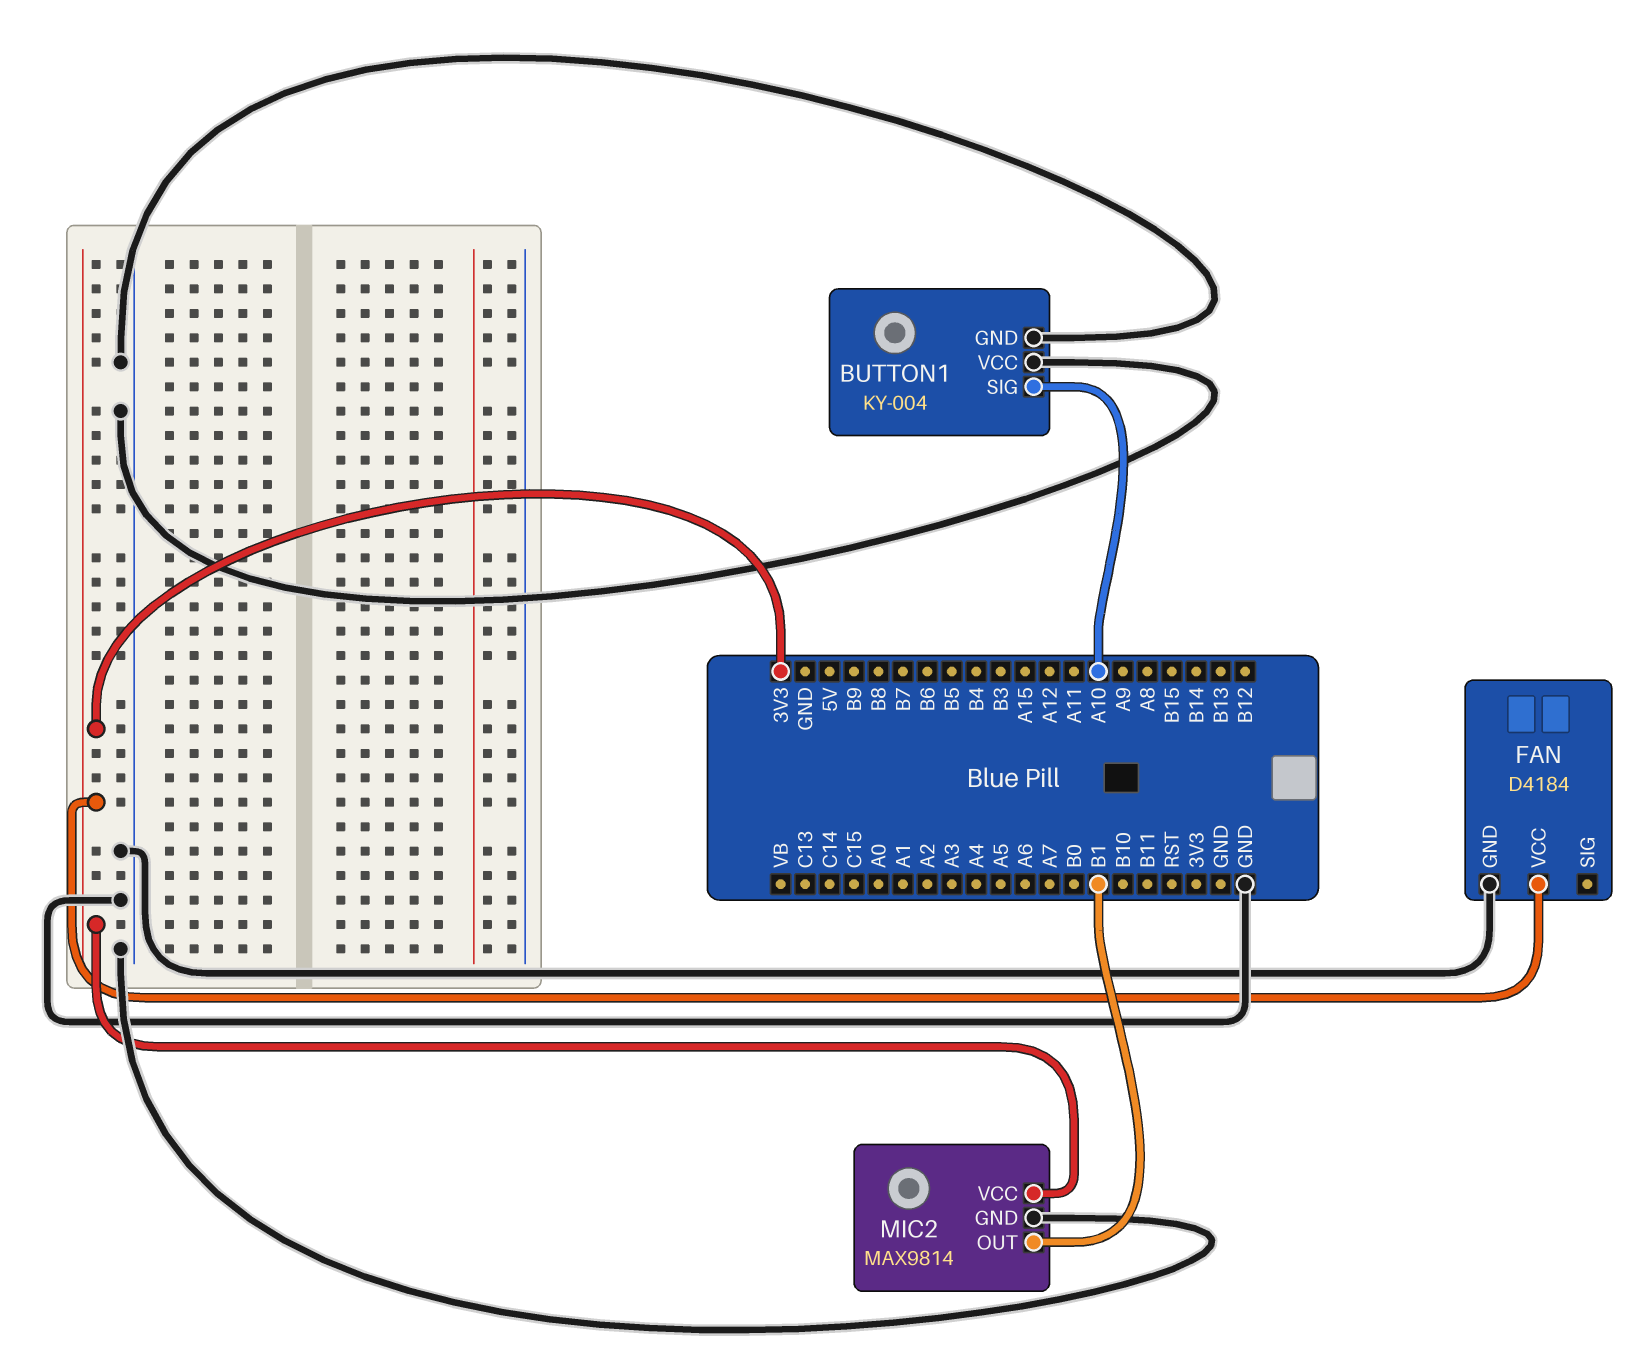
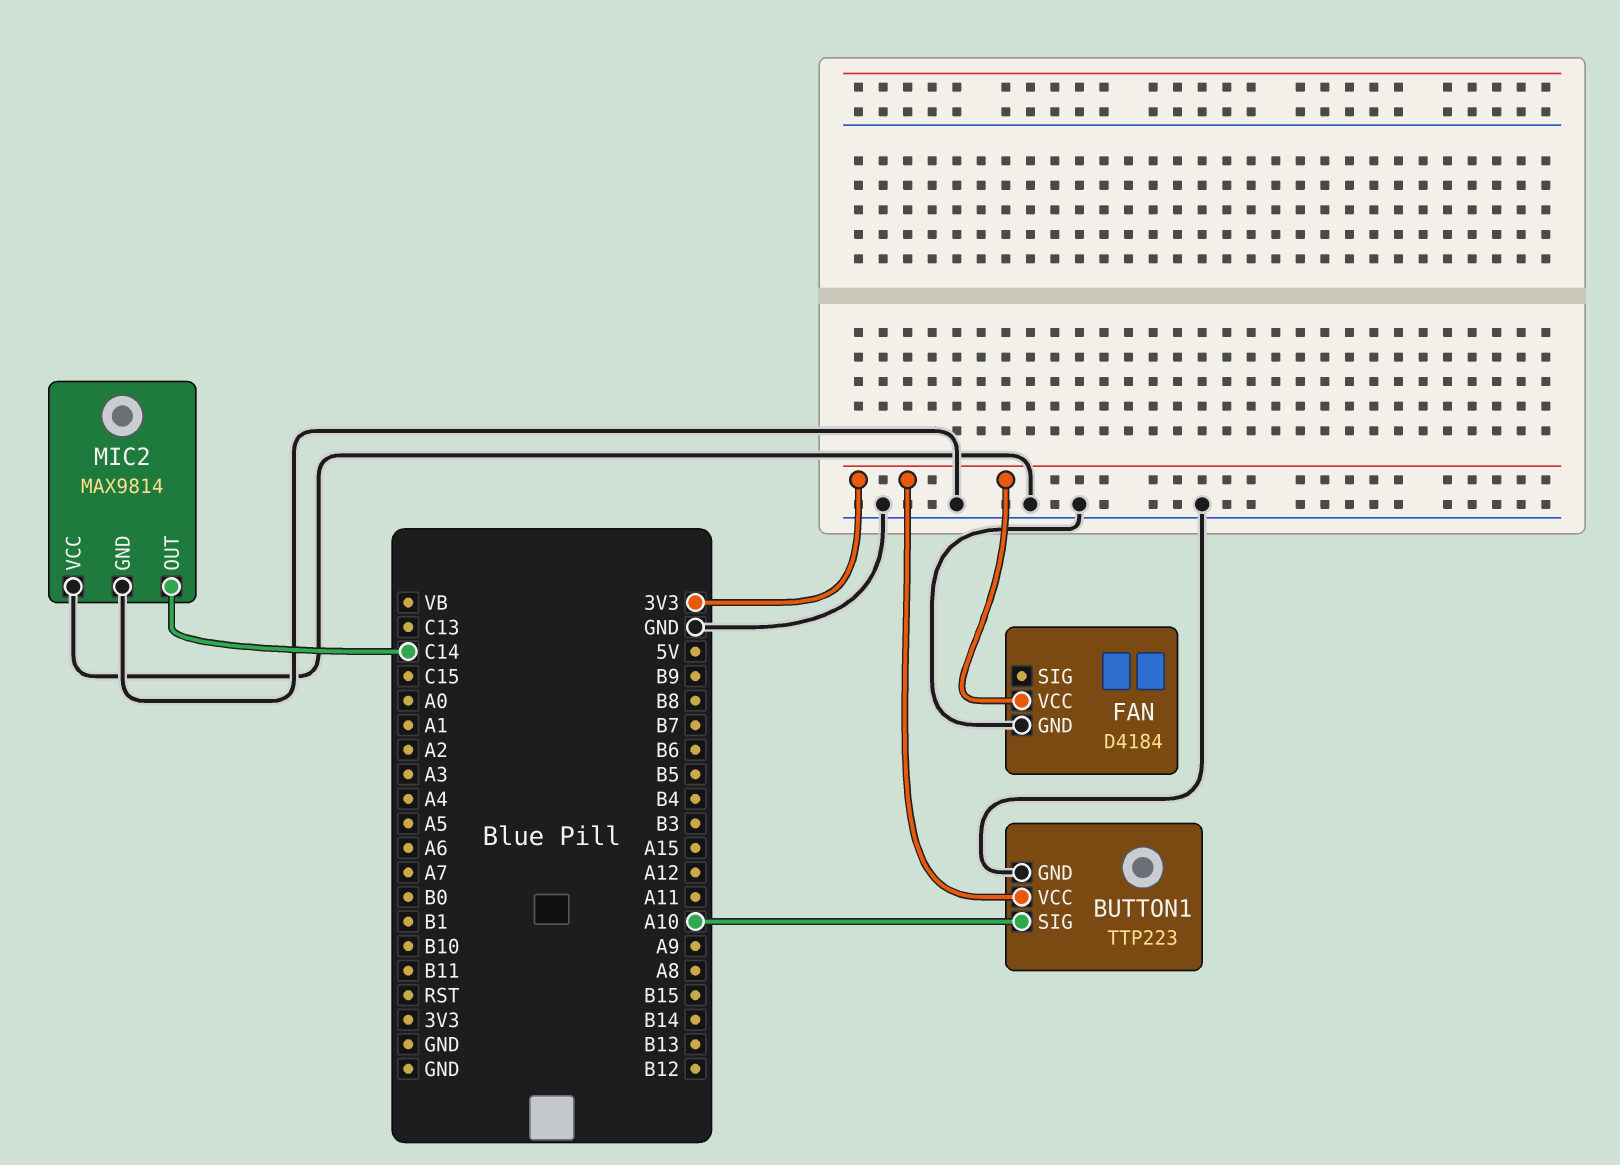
BUTTON1: KY-004 -> TTP223
BUTTON1 pin VCC: GND -> 3V3
MIC2 pin OUT: B1 -> C14
MIC2 pin VCC: 3V3 -> GND

